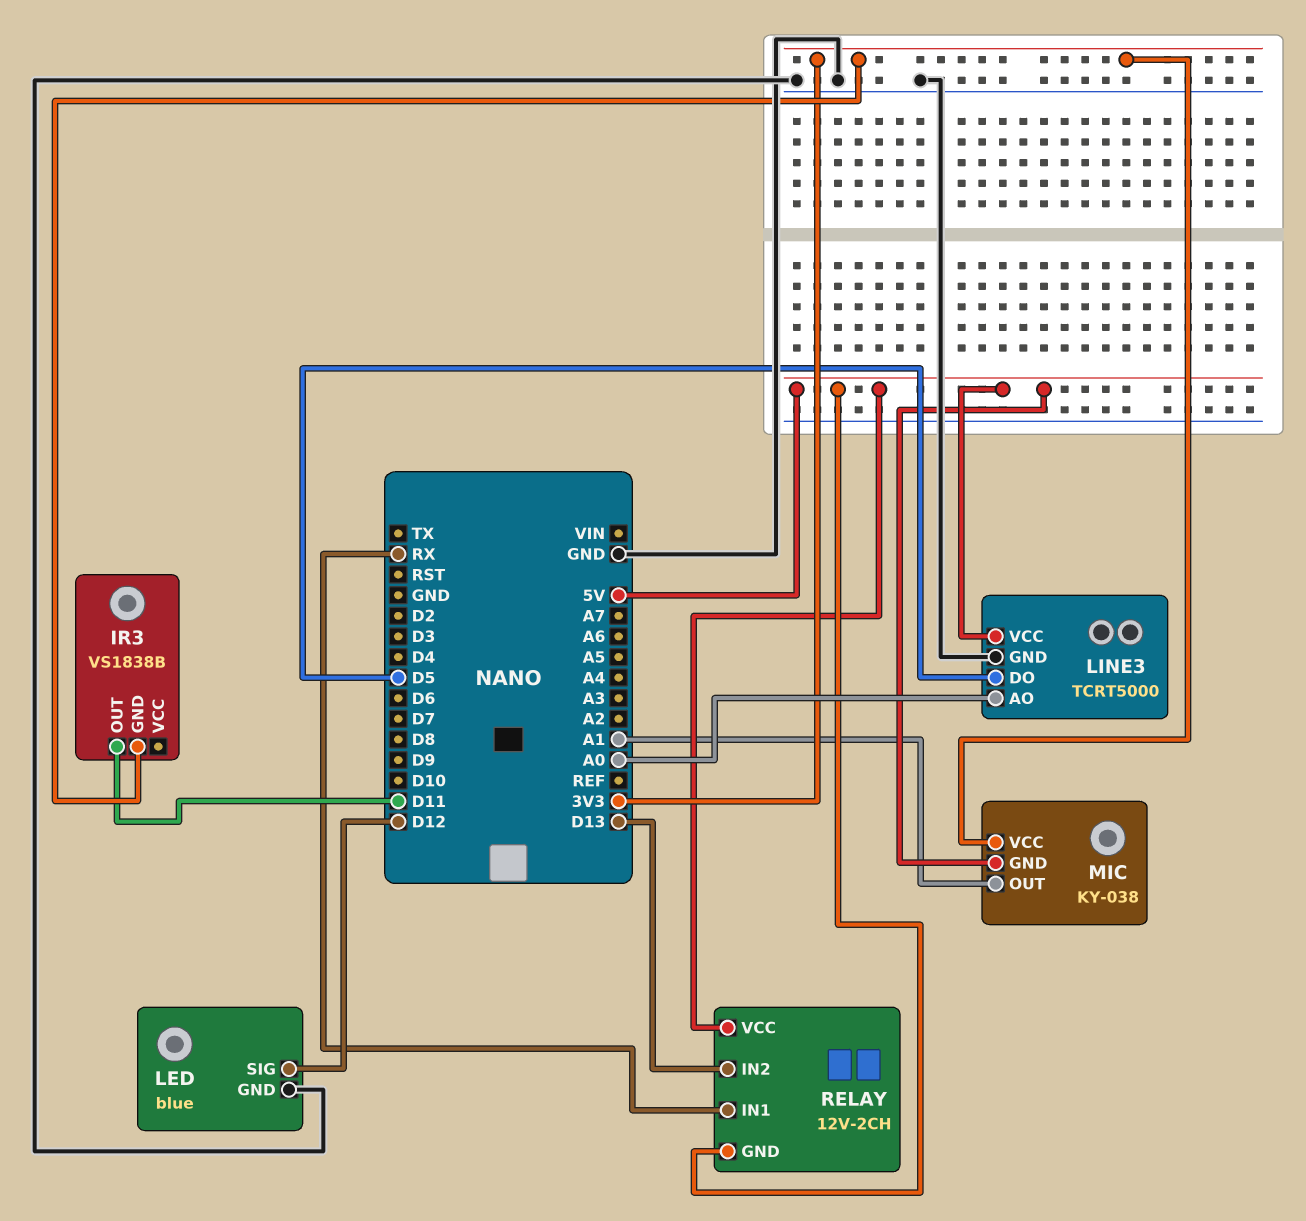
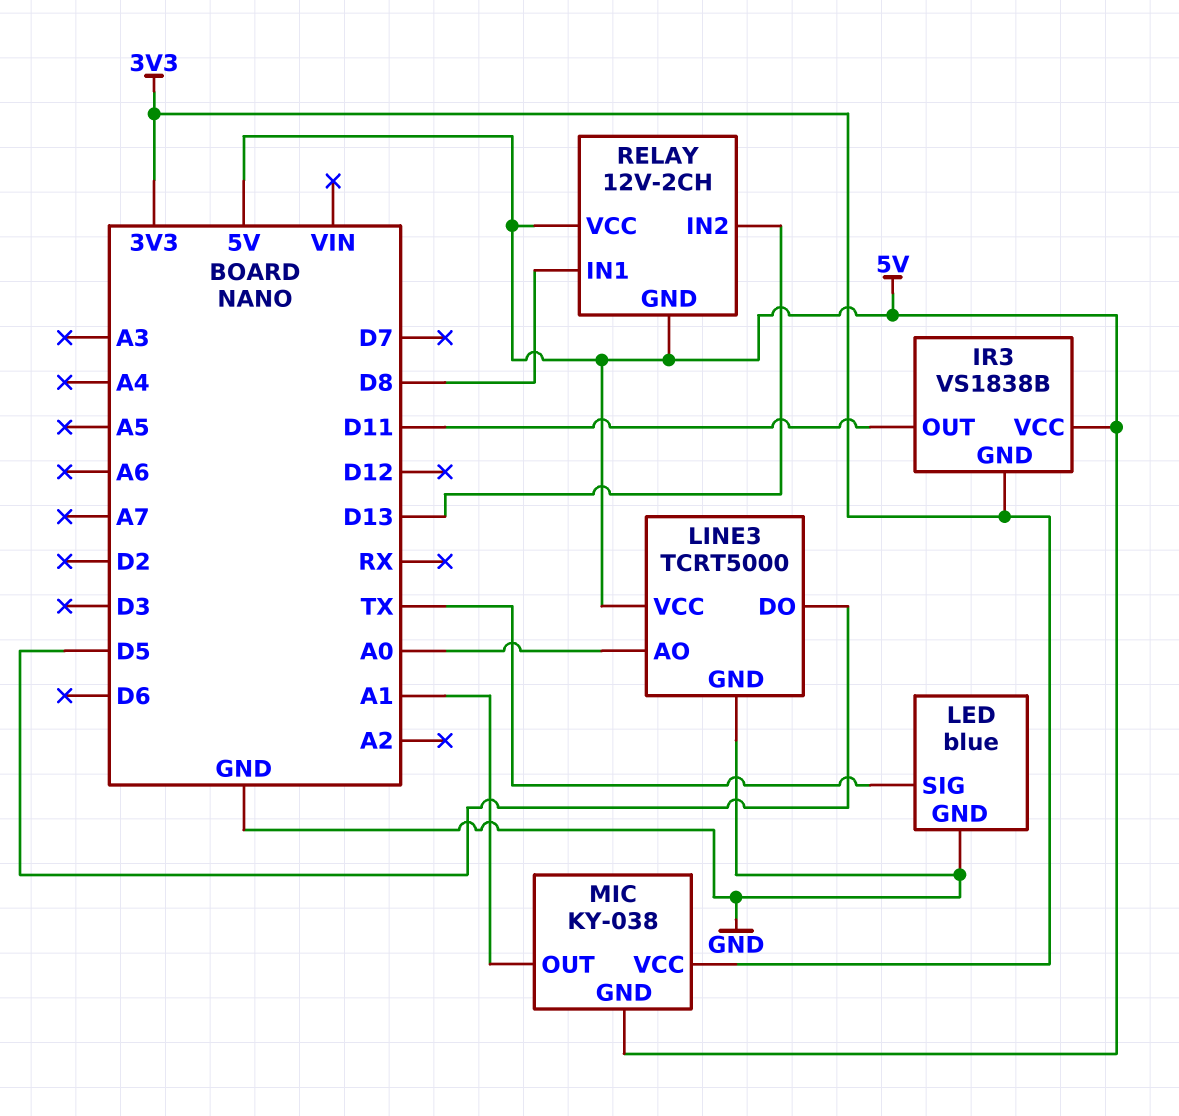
IR3 pin VCC: none -> 5V
LED pin SIG: D12 -> TX
RELAY pin IN1: RX -> D8

